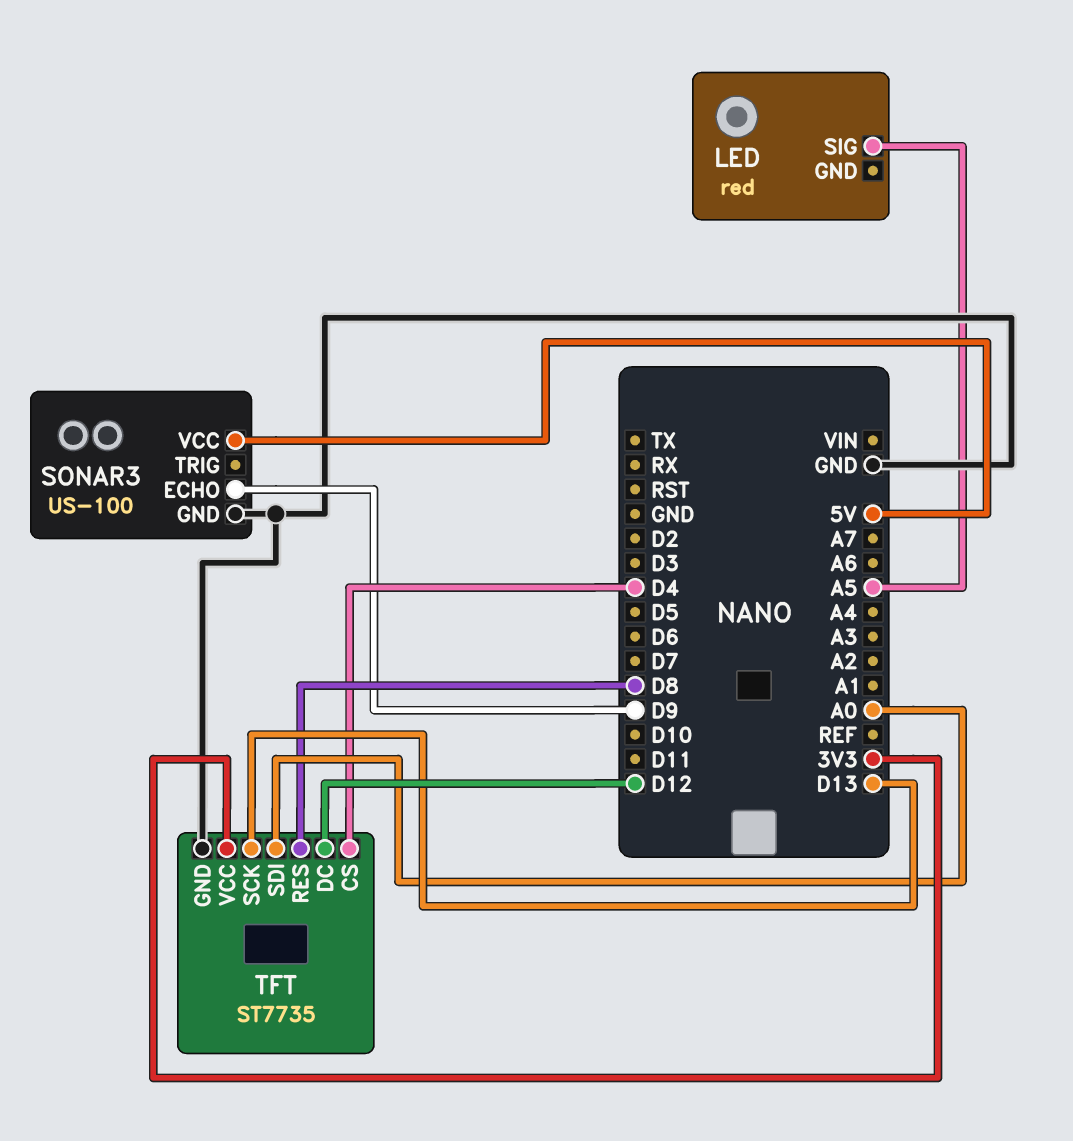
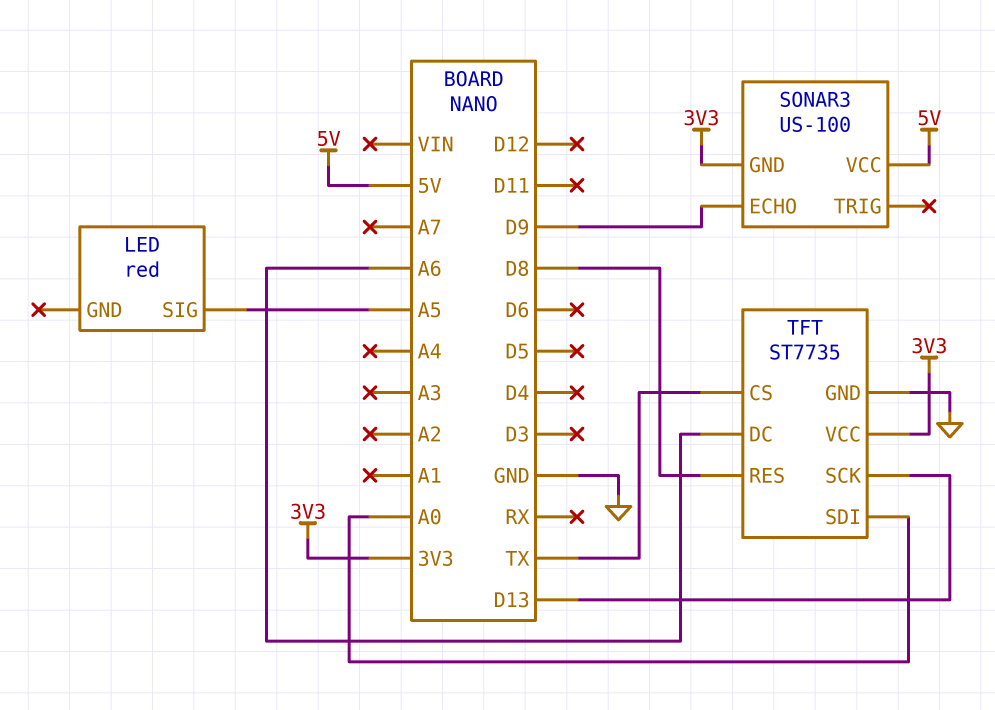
SONAR3 pin GND: GND -> 3V3
TFT pin CS: D4 -> TX
TFT pin DC: D12 -> A6

